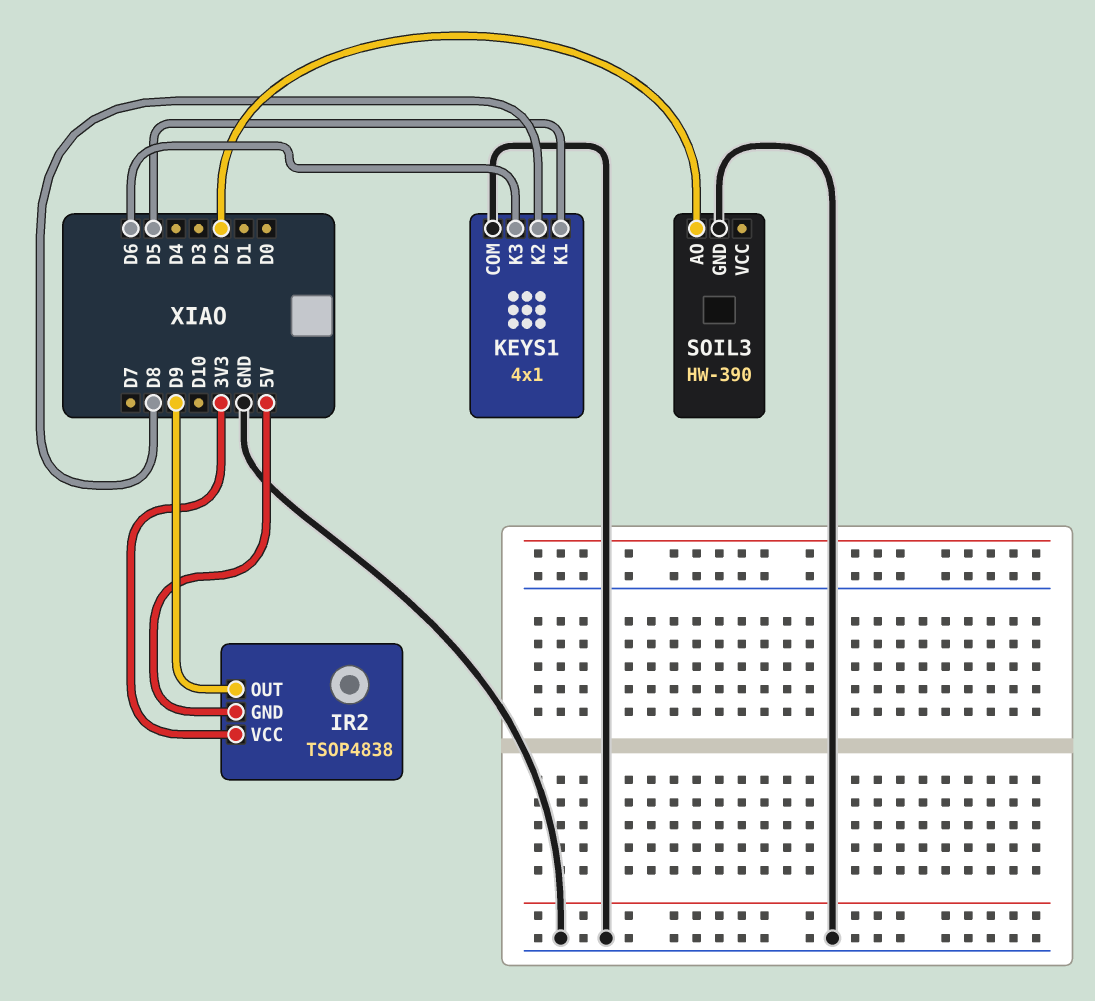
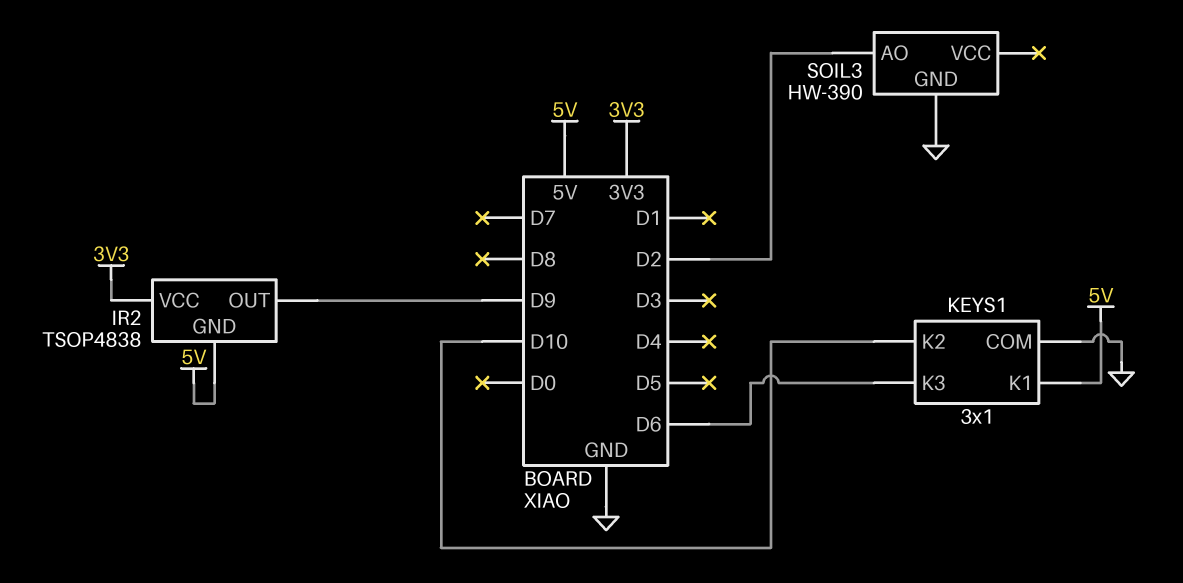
KEYS1: 4x1 -> 3x1
KEYS1 pin K1: D5 -> 5V
KEYS1 pin K2: D8 -> D10

